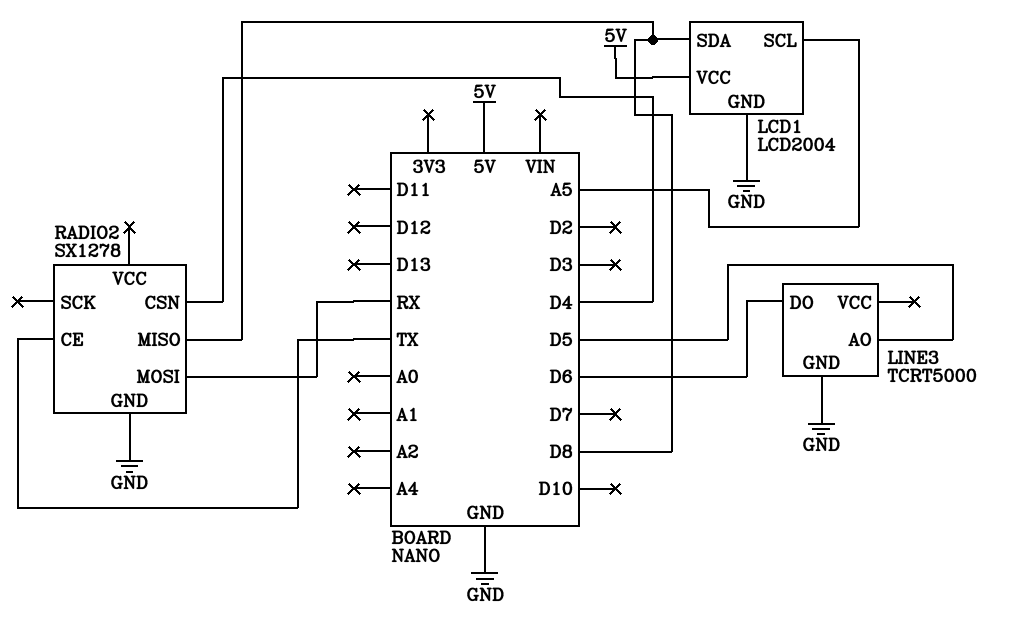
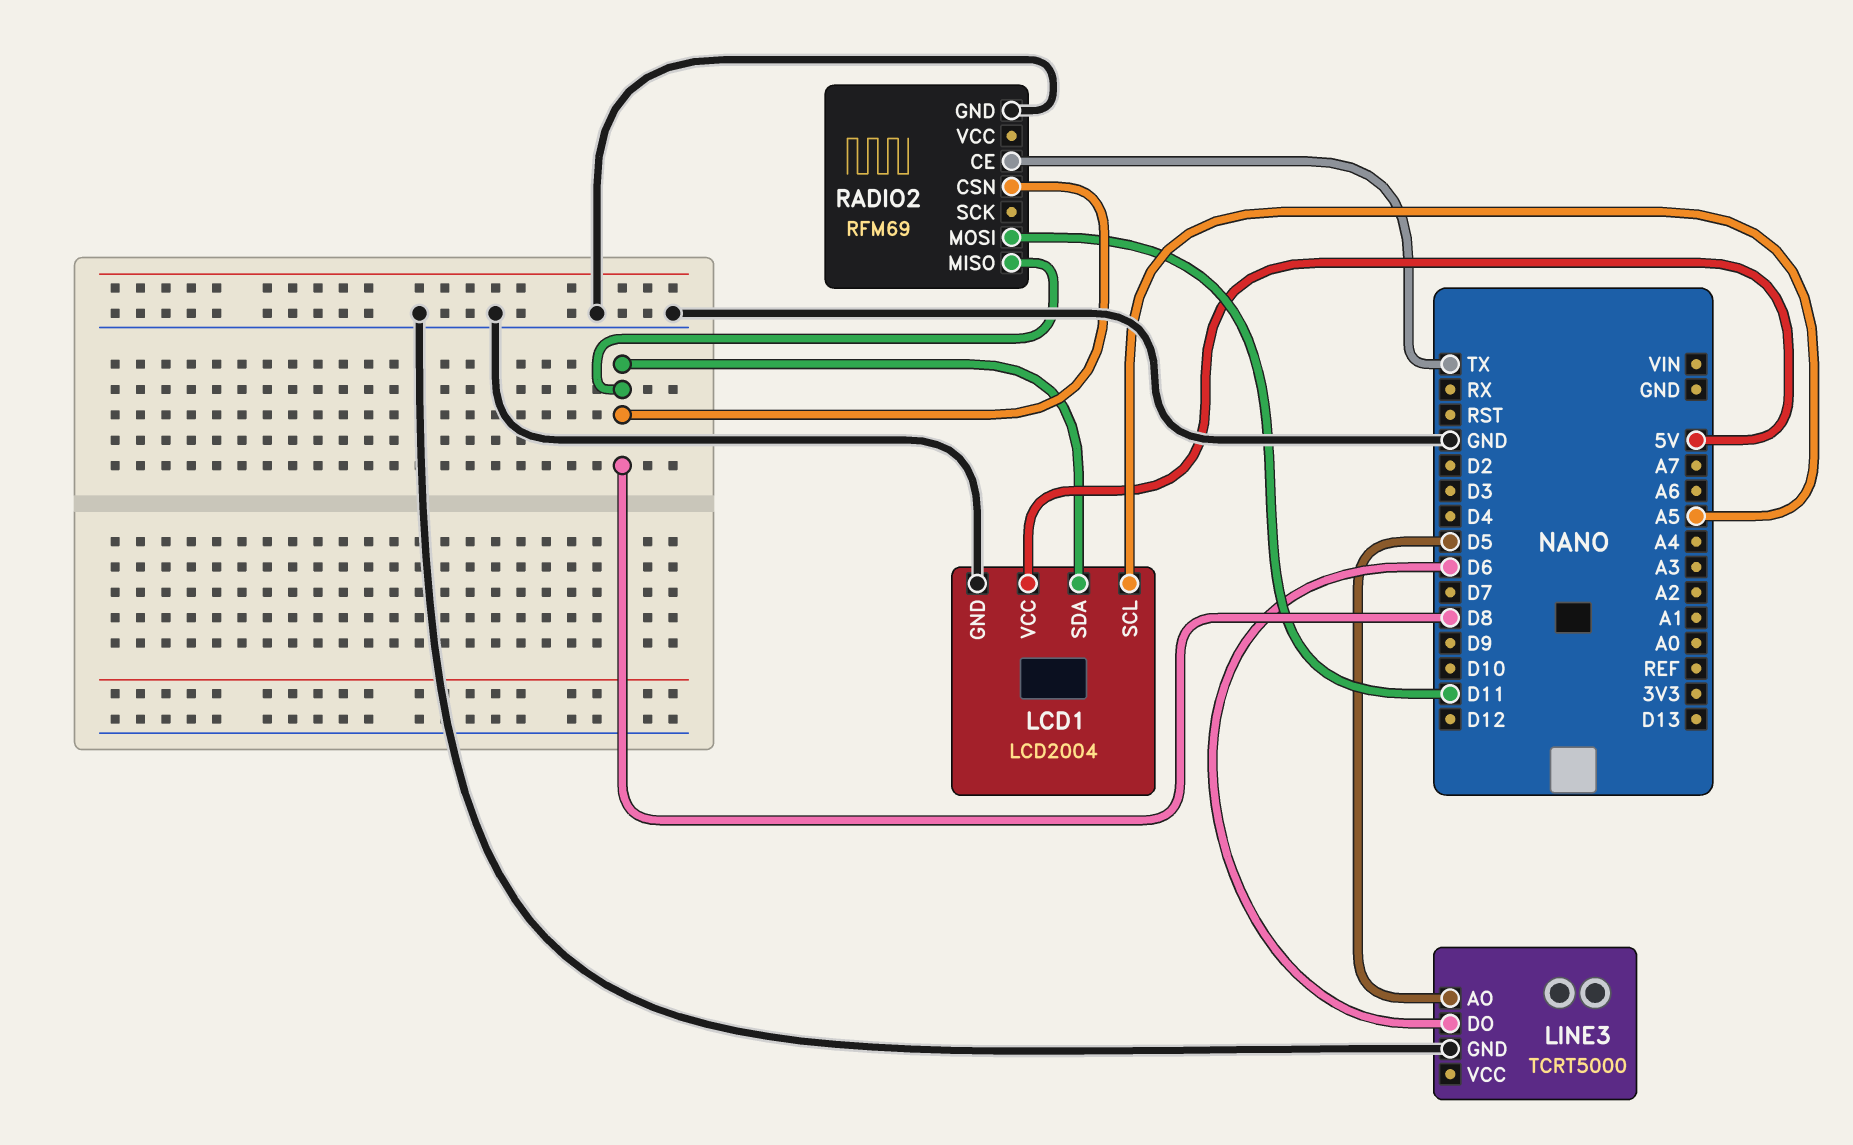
RADIO2: SX1278 -> RFM69
RADIO2 pin CSN: D4 -> D8
RADIO2 pin MOSI: RX -> D11

